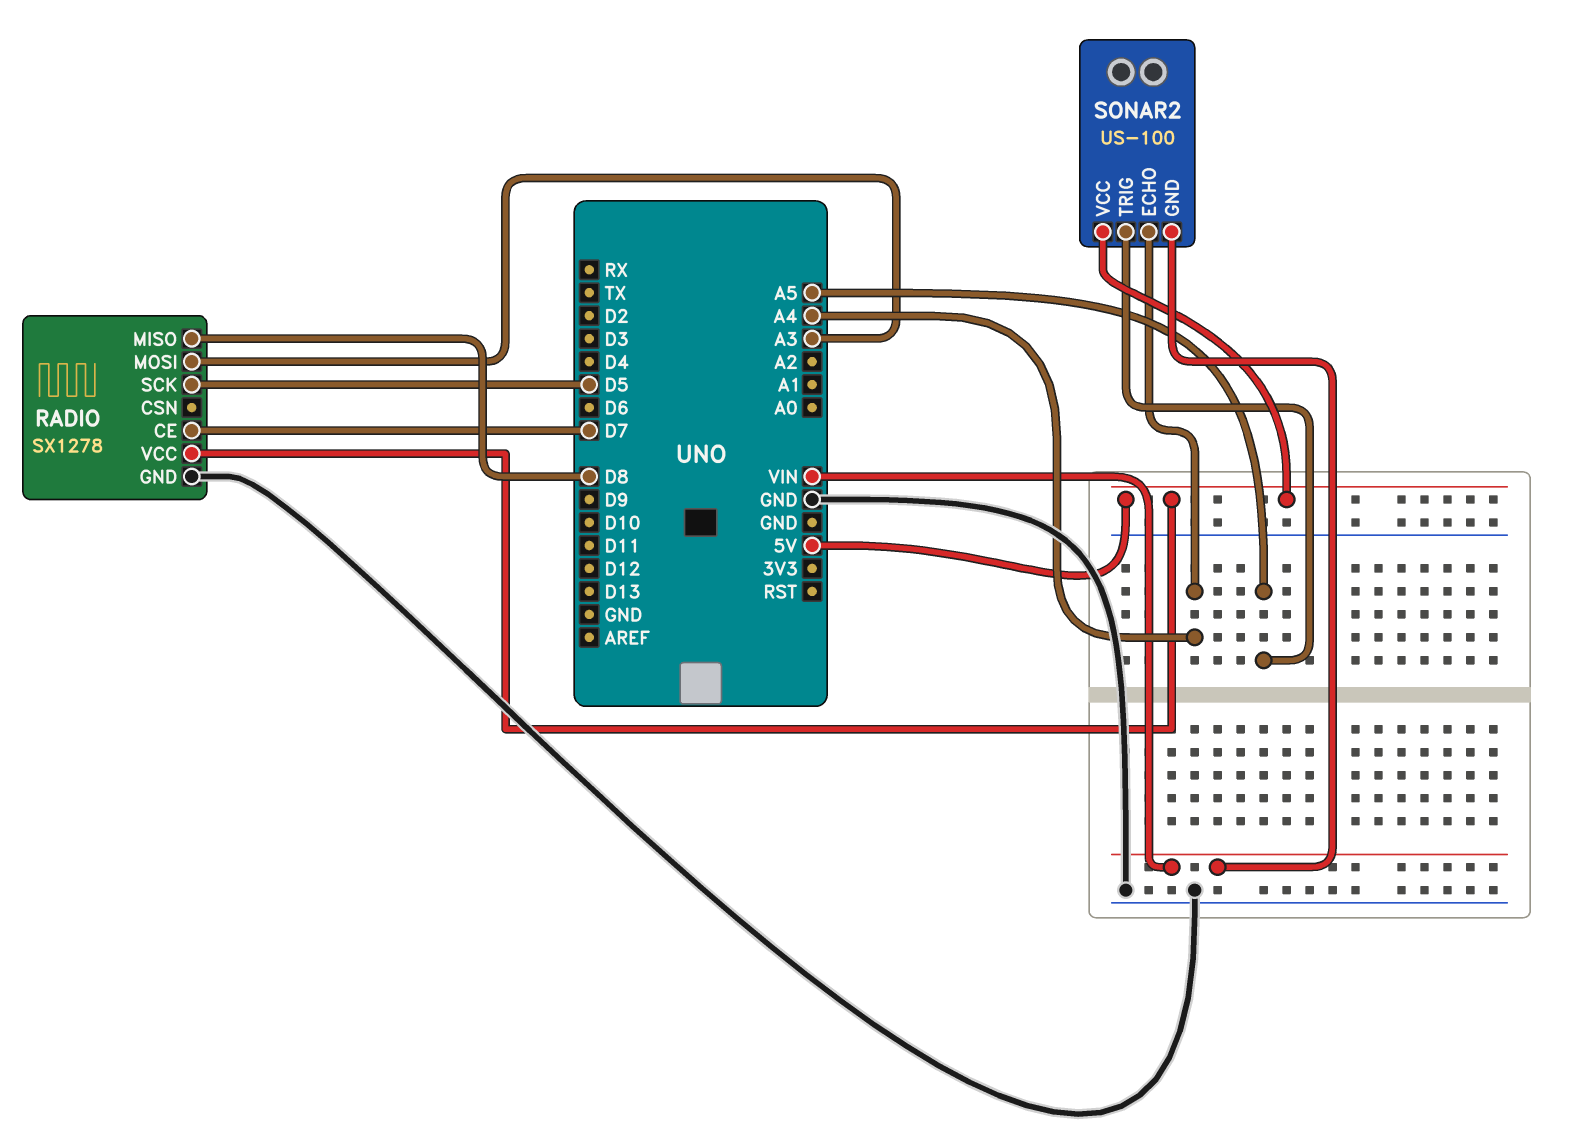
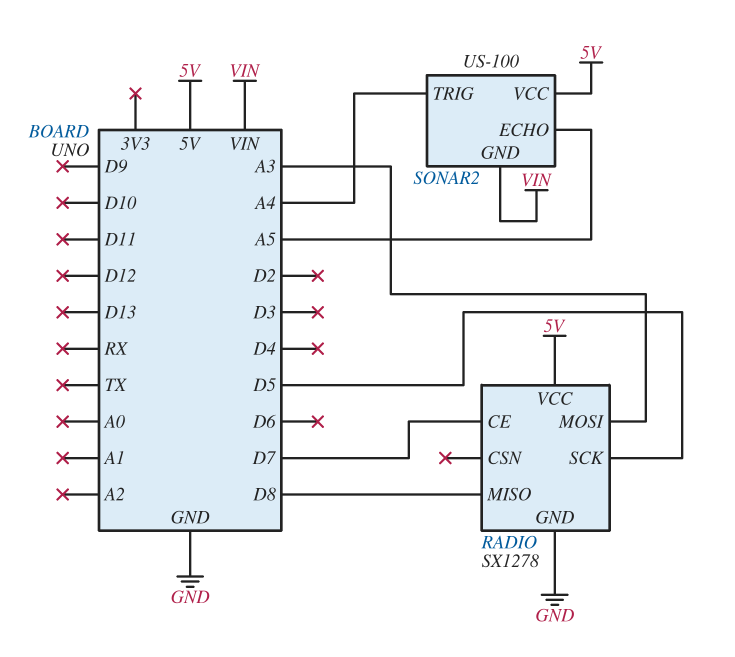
SONAR2 pin ECHO: A4 -> A5
SONAR2 pin TRIG: A5 -> A4

